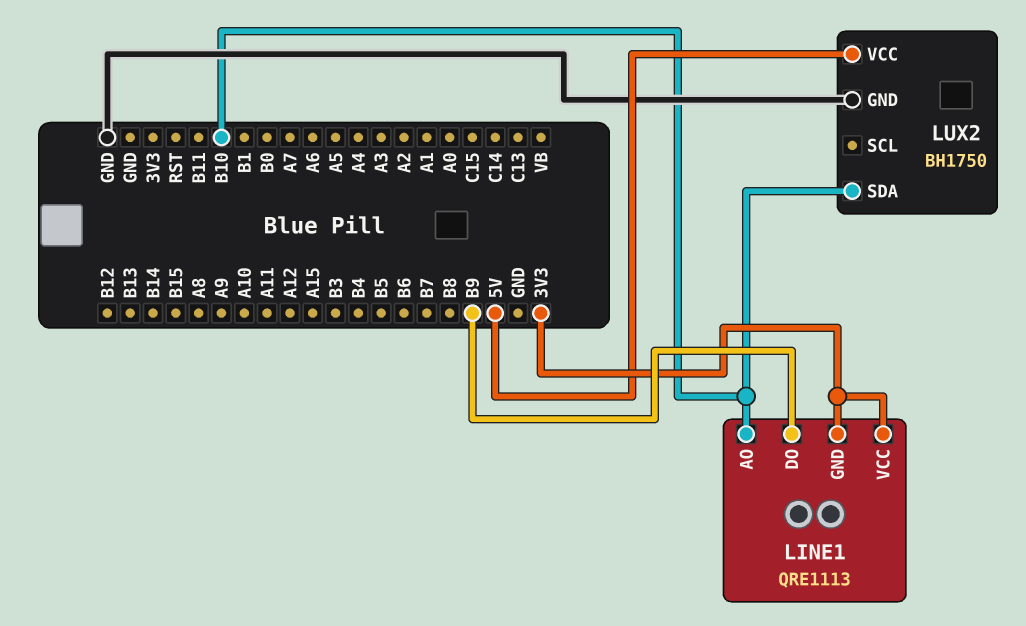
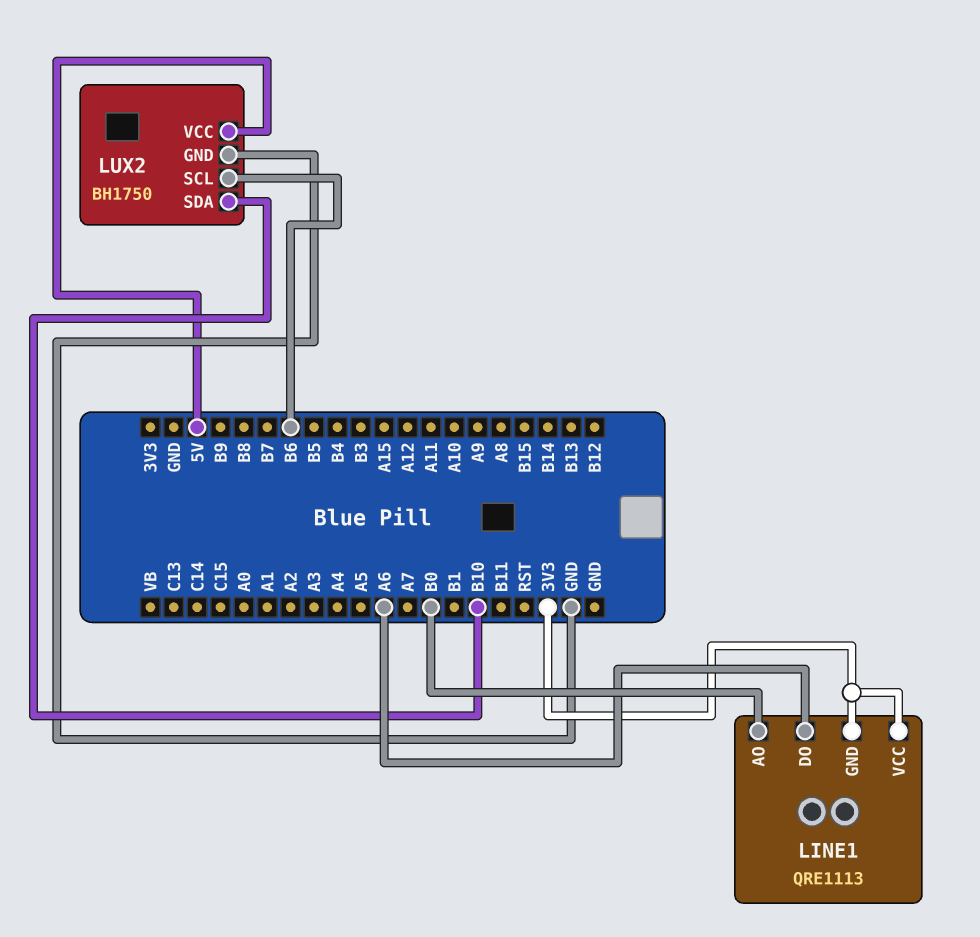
LINE1 pin AO: B10 -> B0
LINE1 pin DO: B9 -> A6
LUX2 pin SCL: none -> B6

